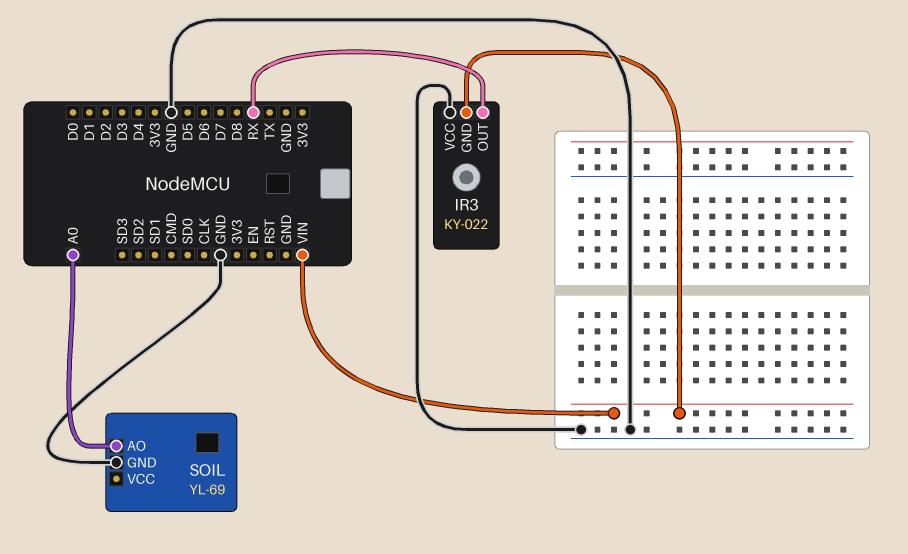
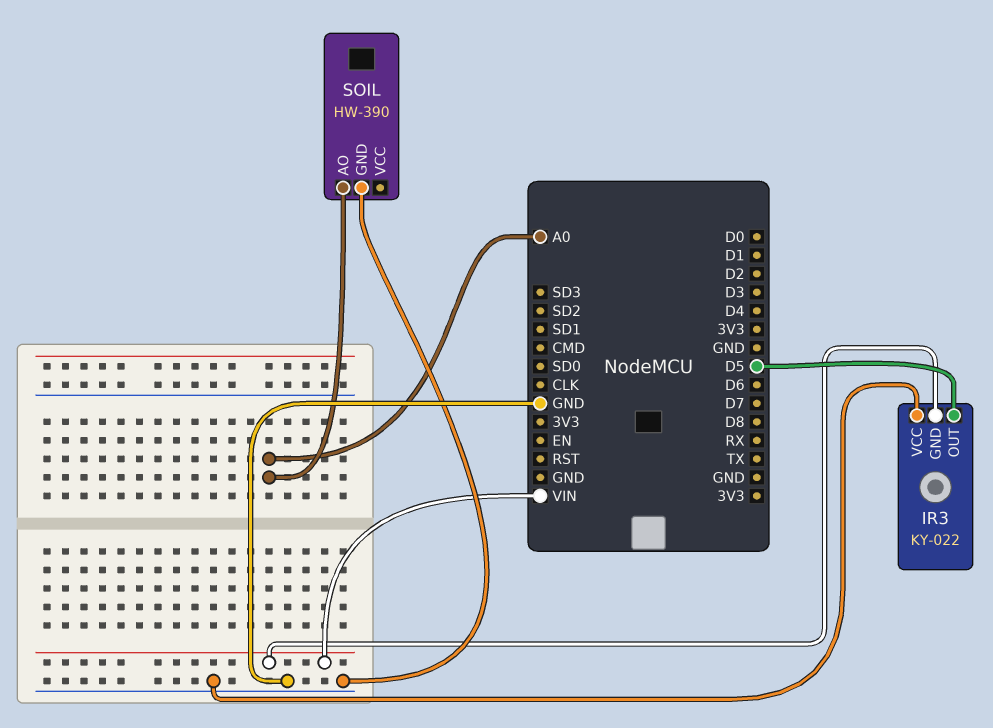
IR3 pin OUT: RX -> D5
SOIL: YL-69 -> HW-390

